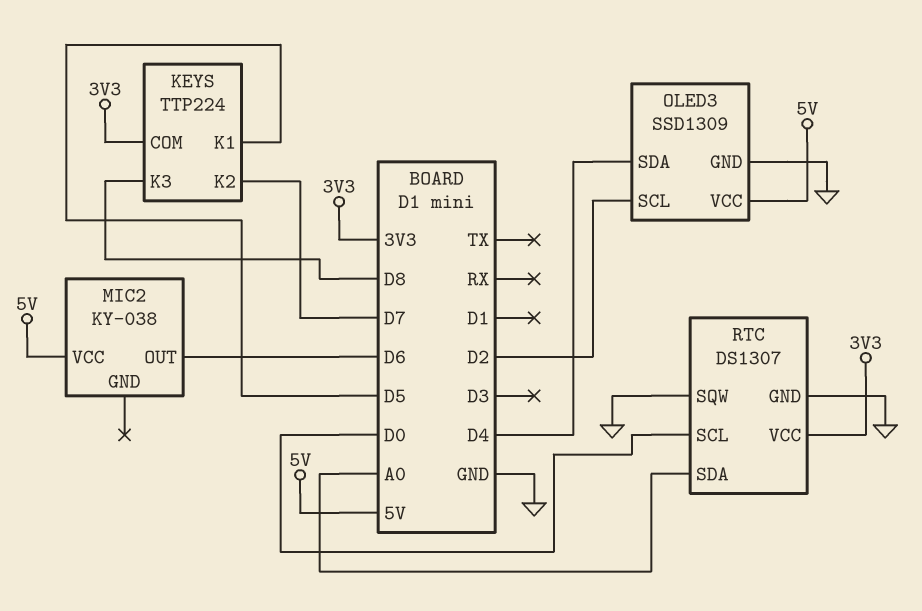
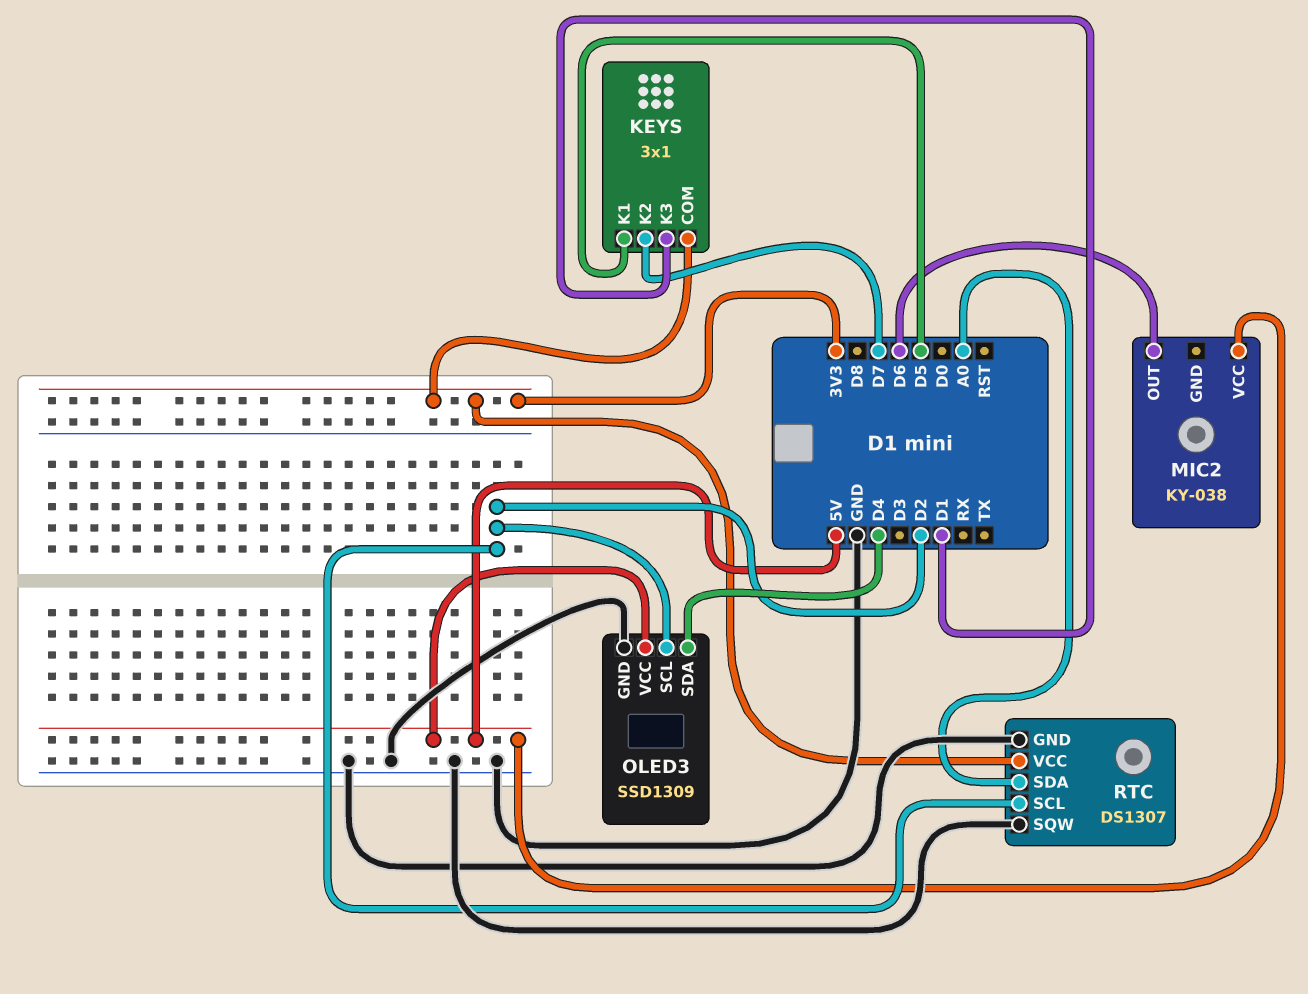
KEYS: TTP224 -> 3x1
KEYS pin K3: D8 -> D1
RTC pin SCL: D0 -> D2

